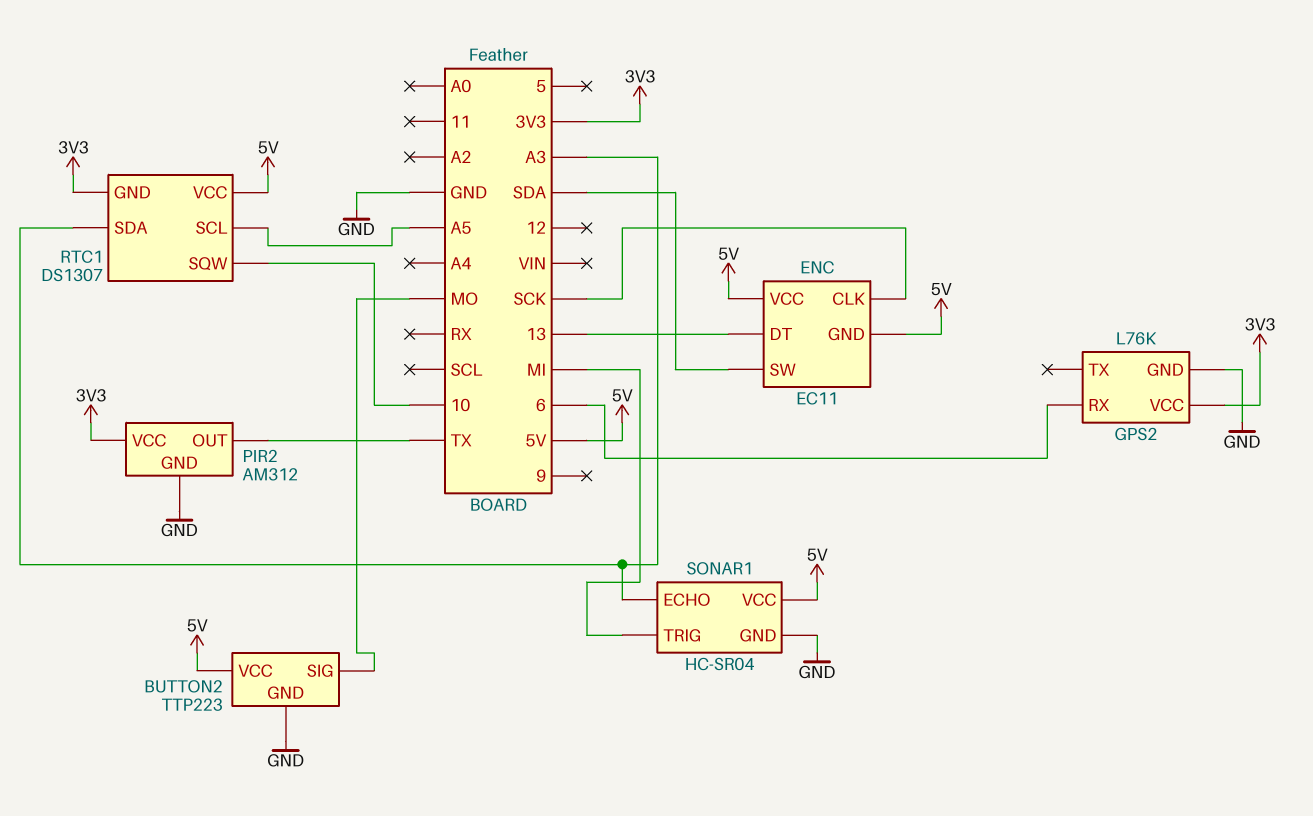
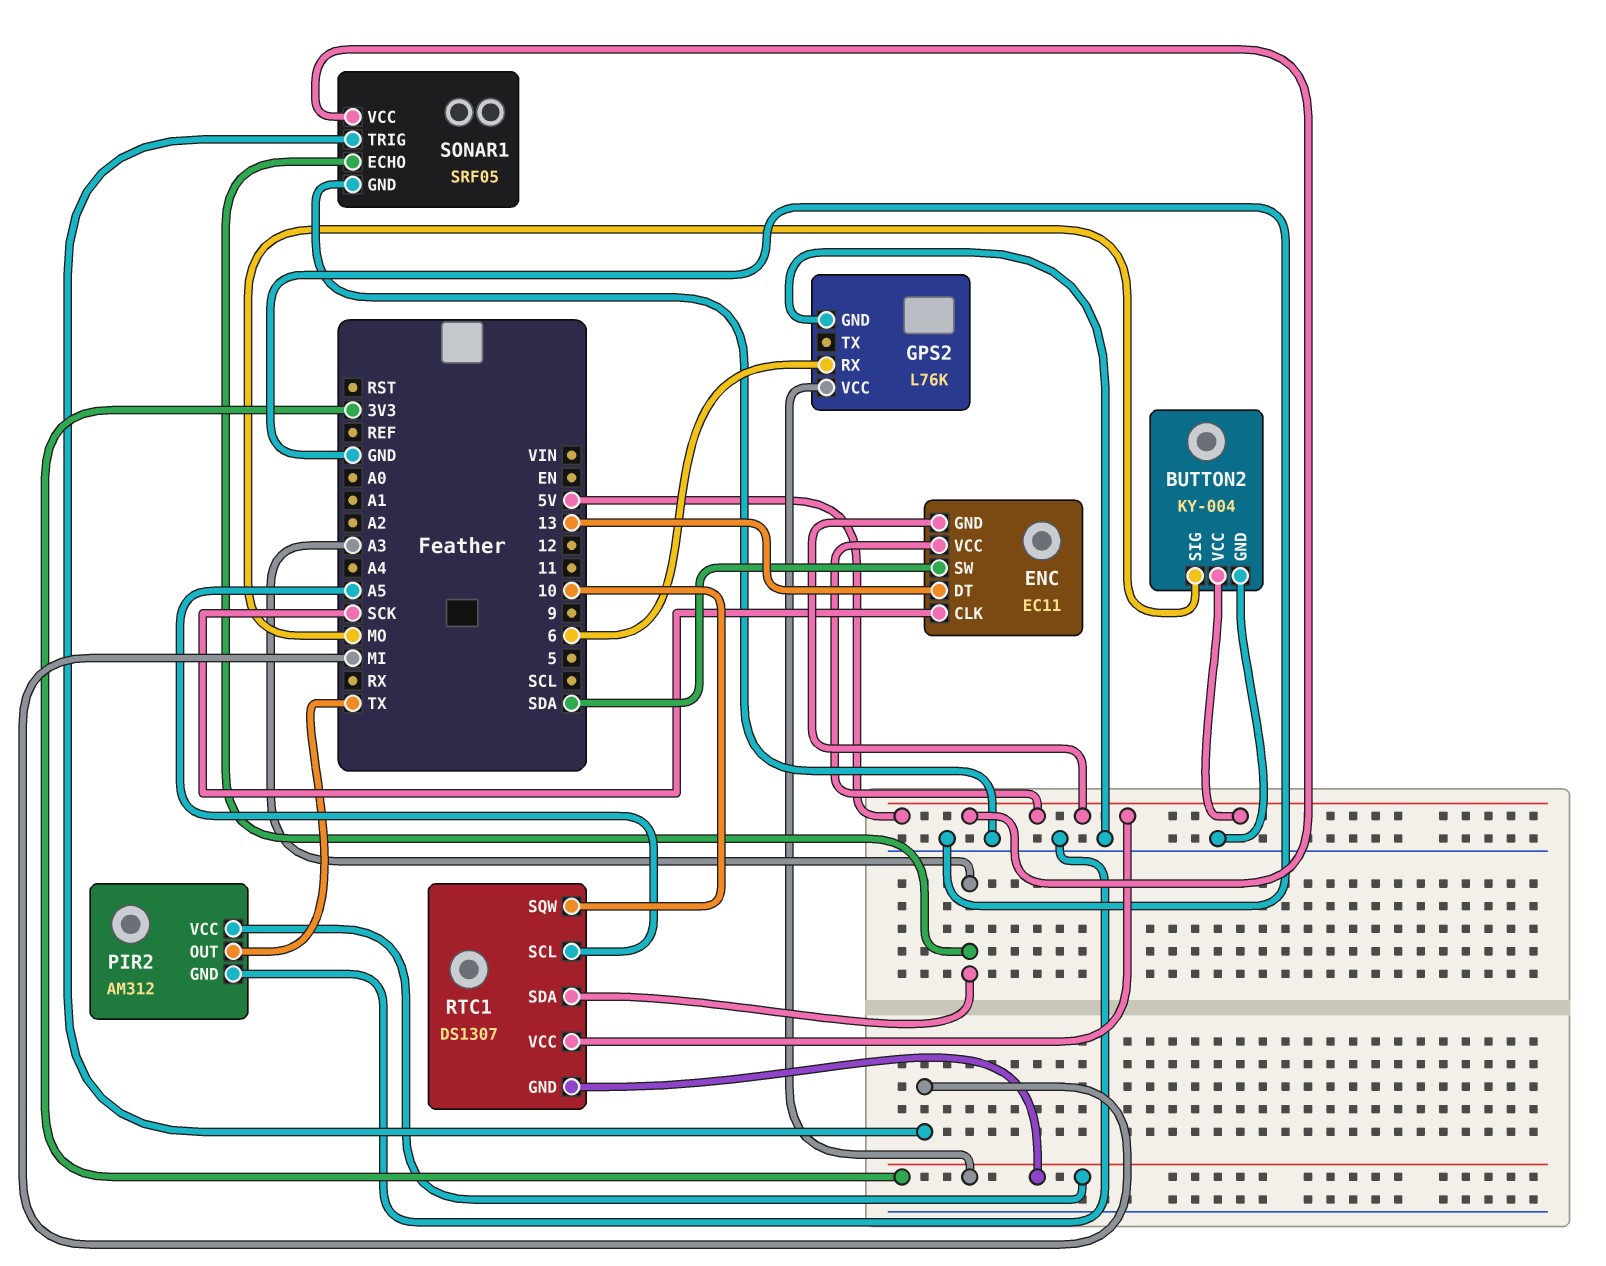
BUTTON2: TTP223 -> KY-004
SONAR1: HC-SR04 -> SRF05

